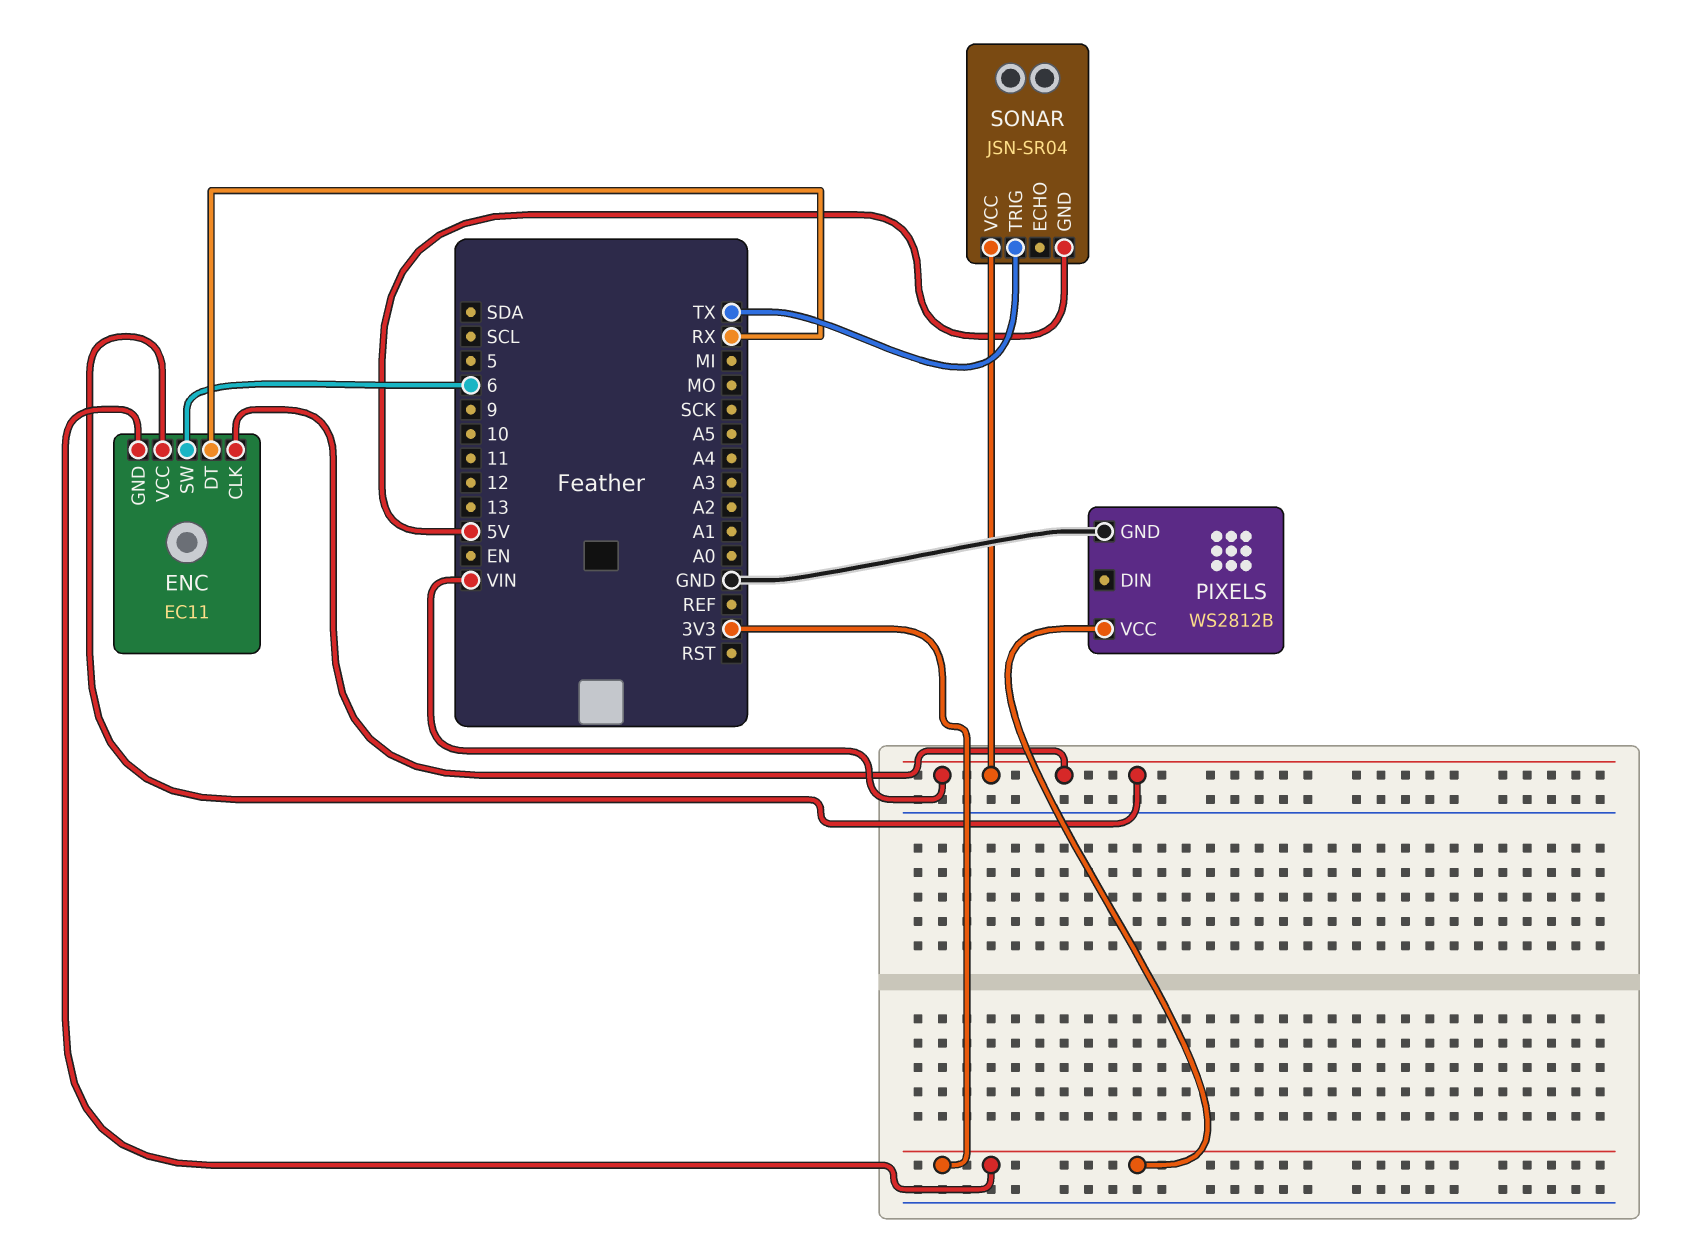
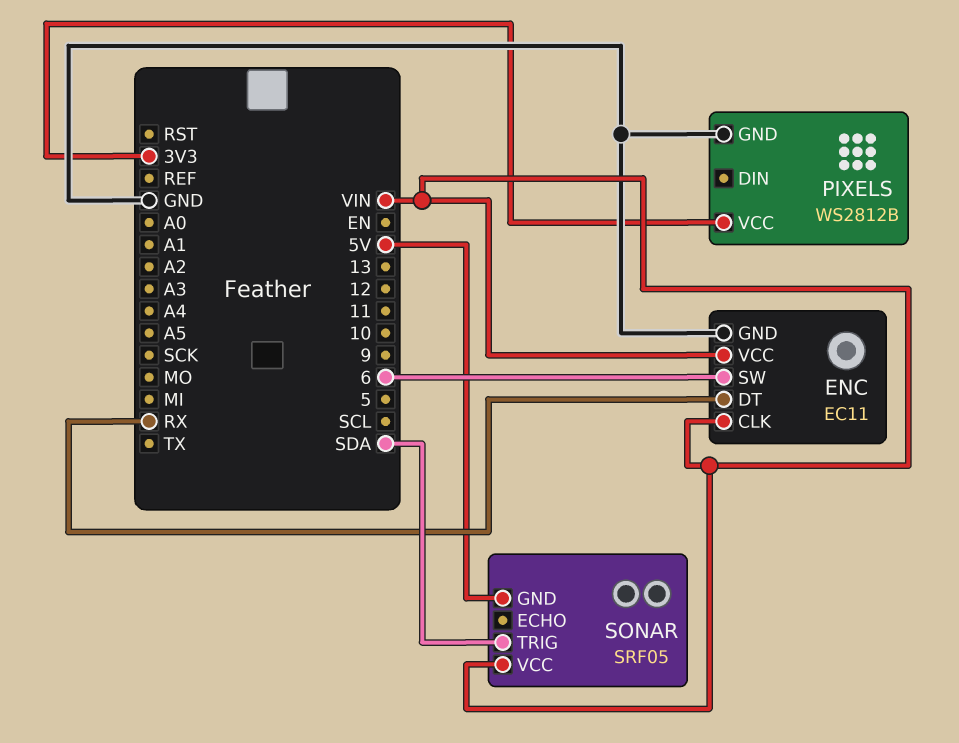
ENC pin GND: 3V3 -> GND
SONAR: JSN-SR04 -> SRF05
SONAR pin TRIG: TX -> SDA

